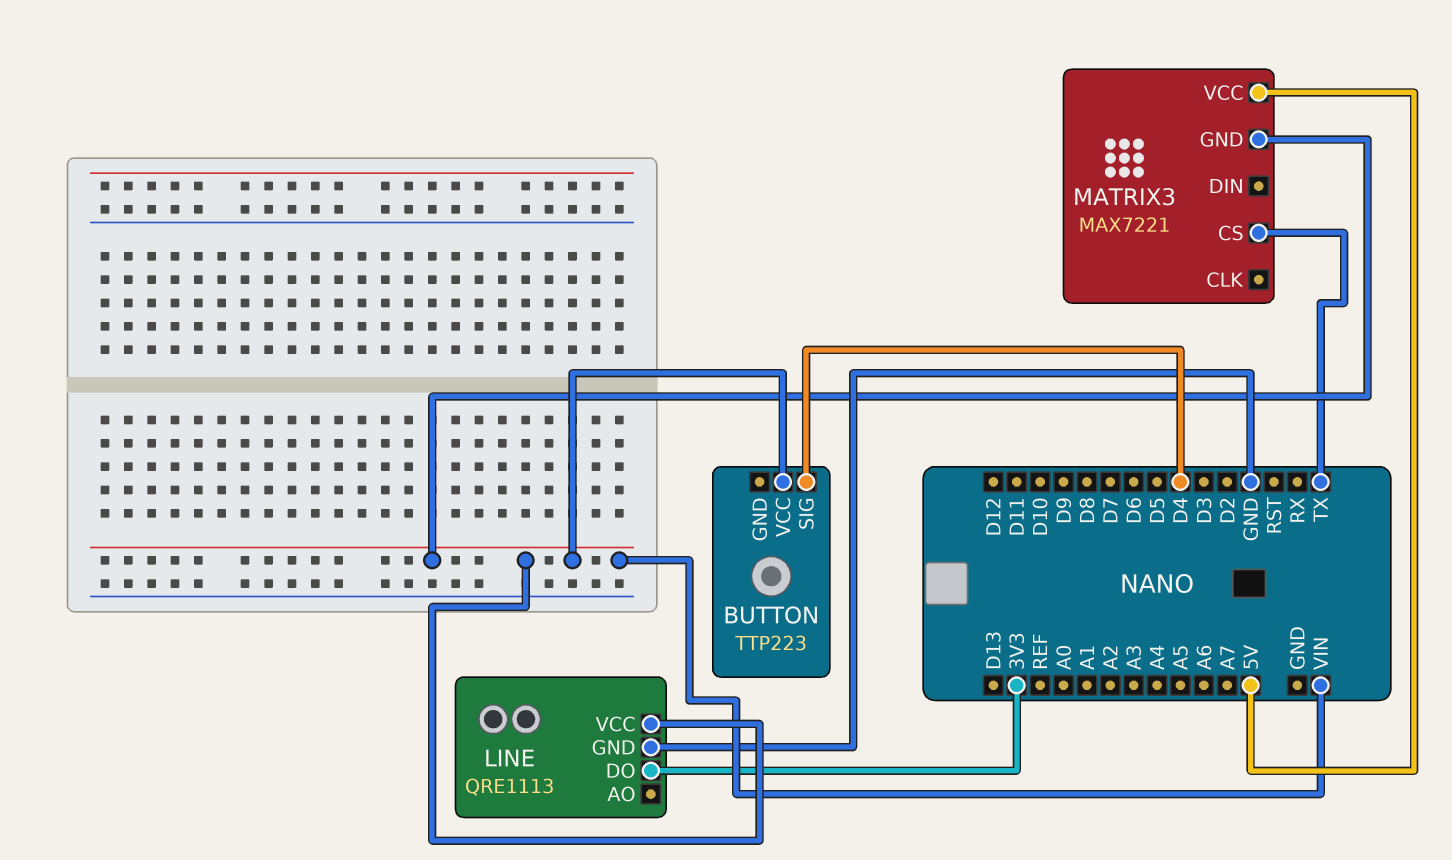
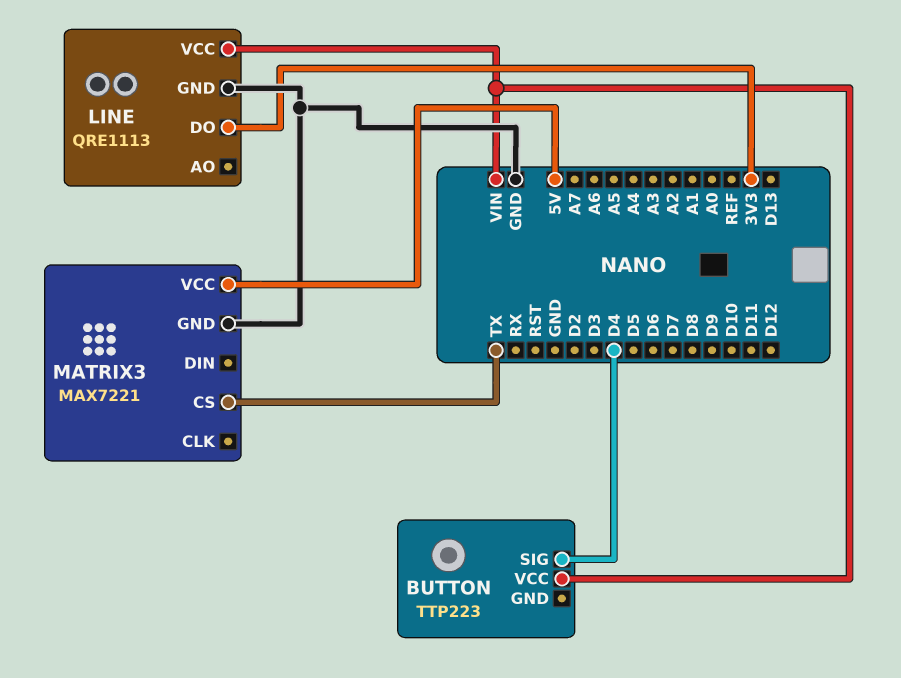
MATRIX3 pin GND: VIN -> GND

